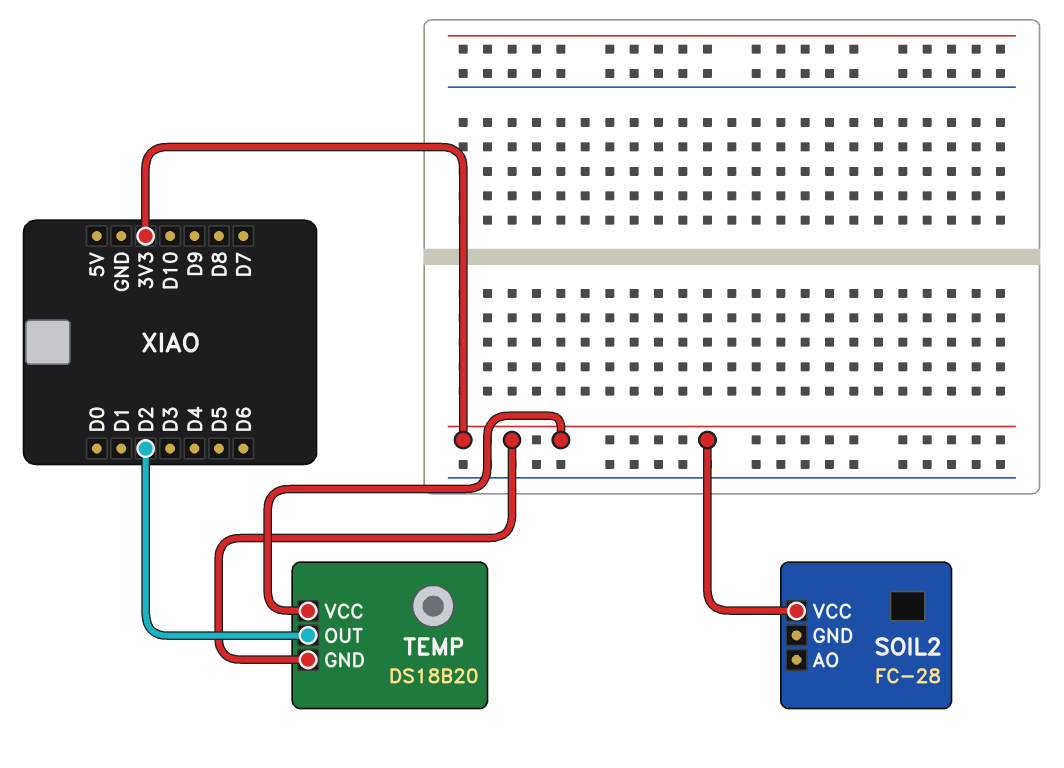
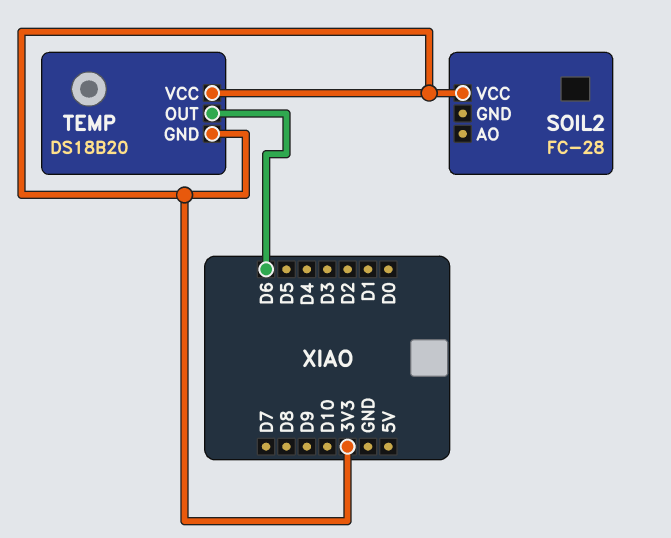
TEMP pin OUT: D2 -> D6

